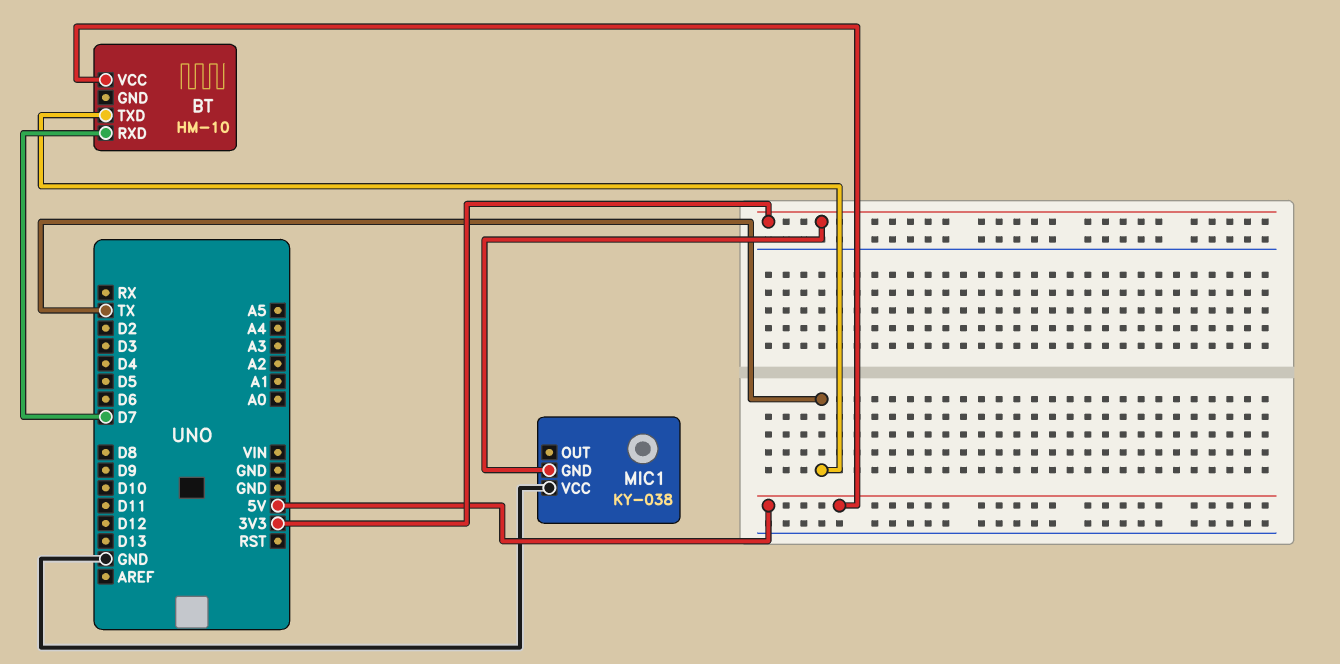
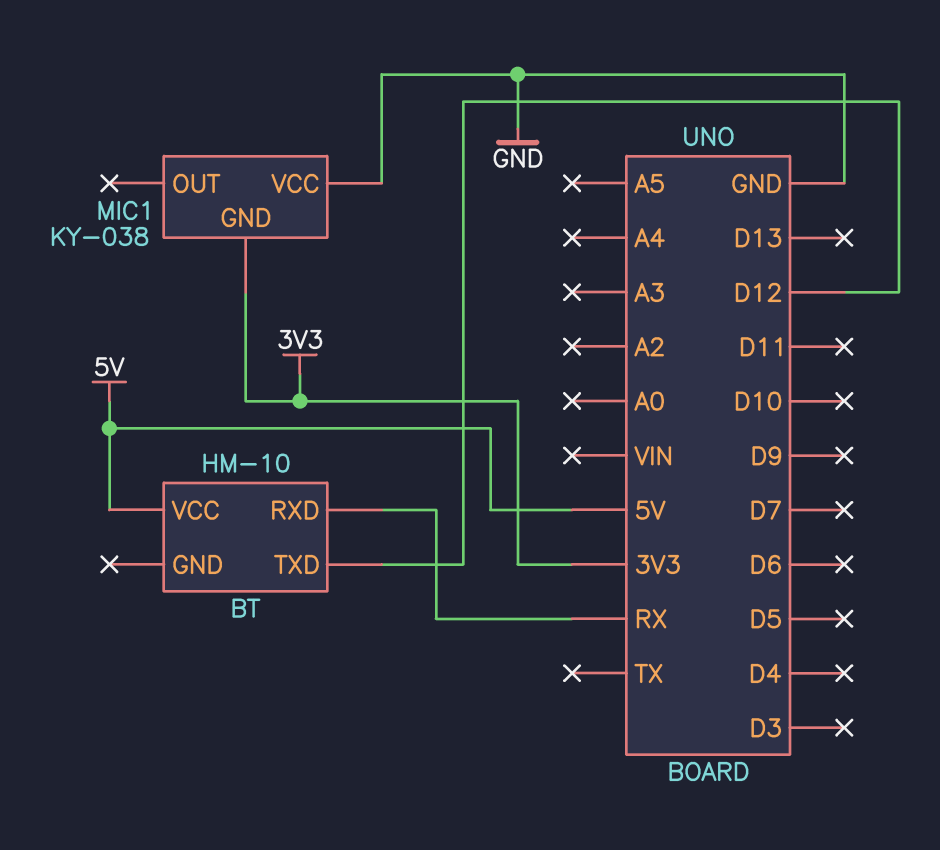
BT pin RXD: D7 -> RX
BT pin TXD: TX -> D12

